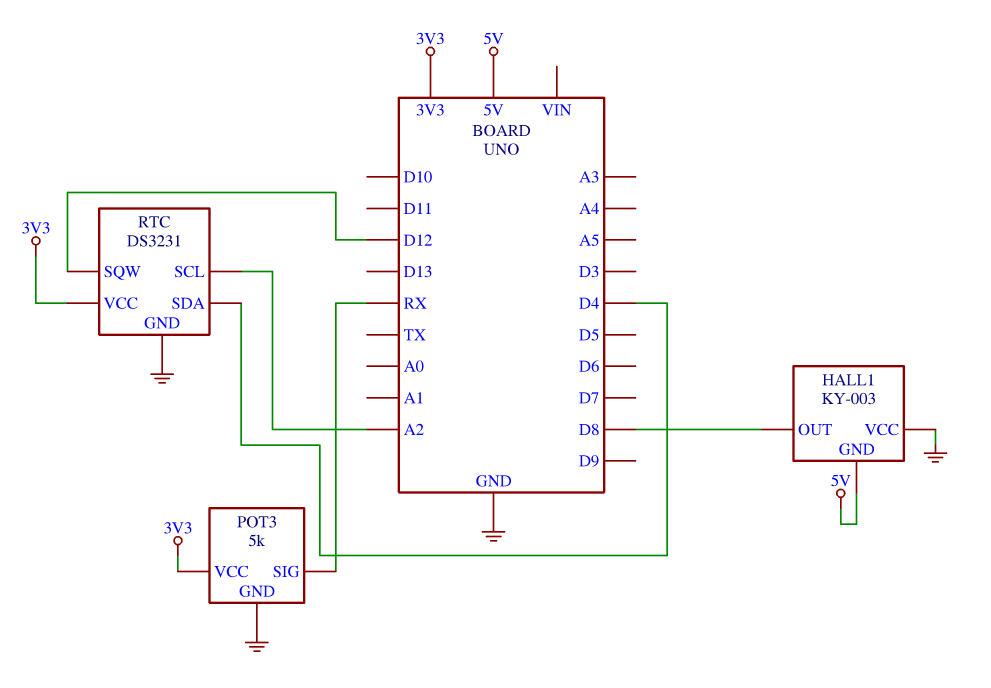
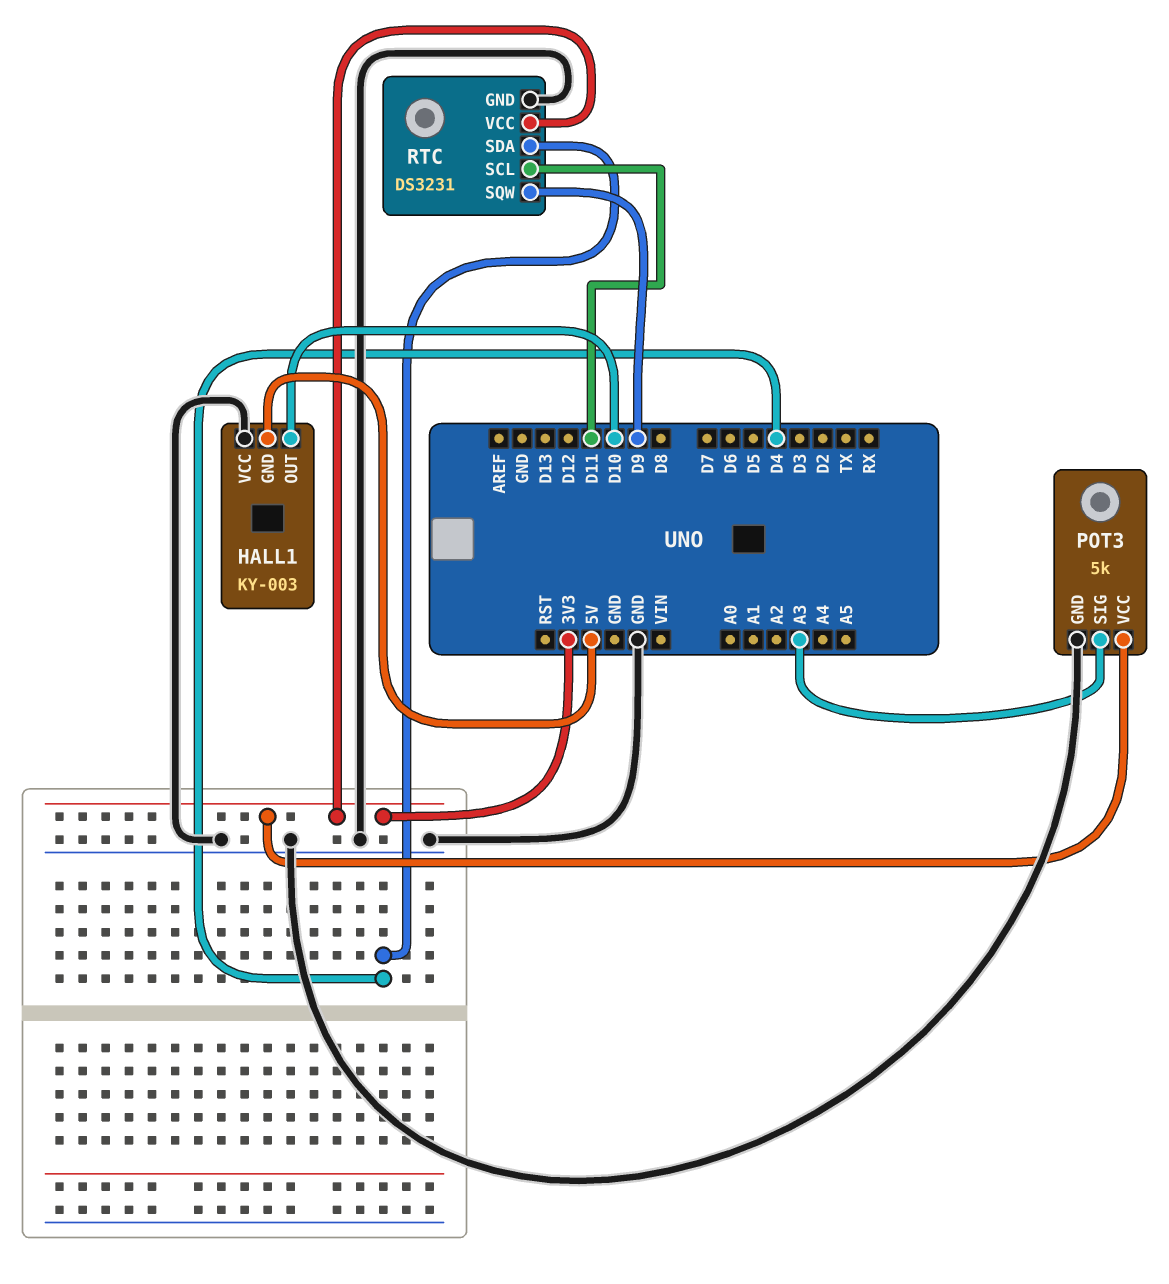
HALL1 pin OUT: D8 -> D10
POT3 pin SIG: RX -> A3
RTC pin SCL: A2 -> D11
RTC pin SQW: D12 -> D9

